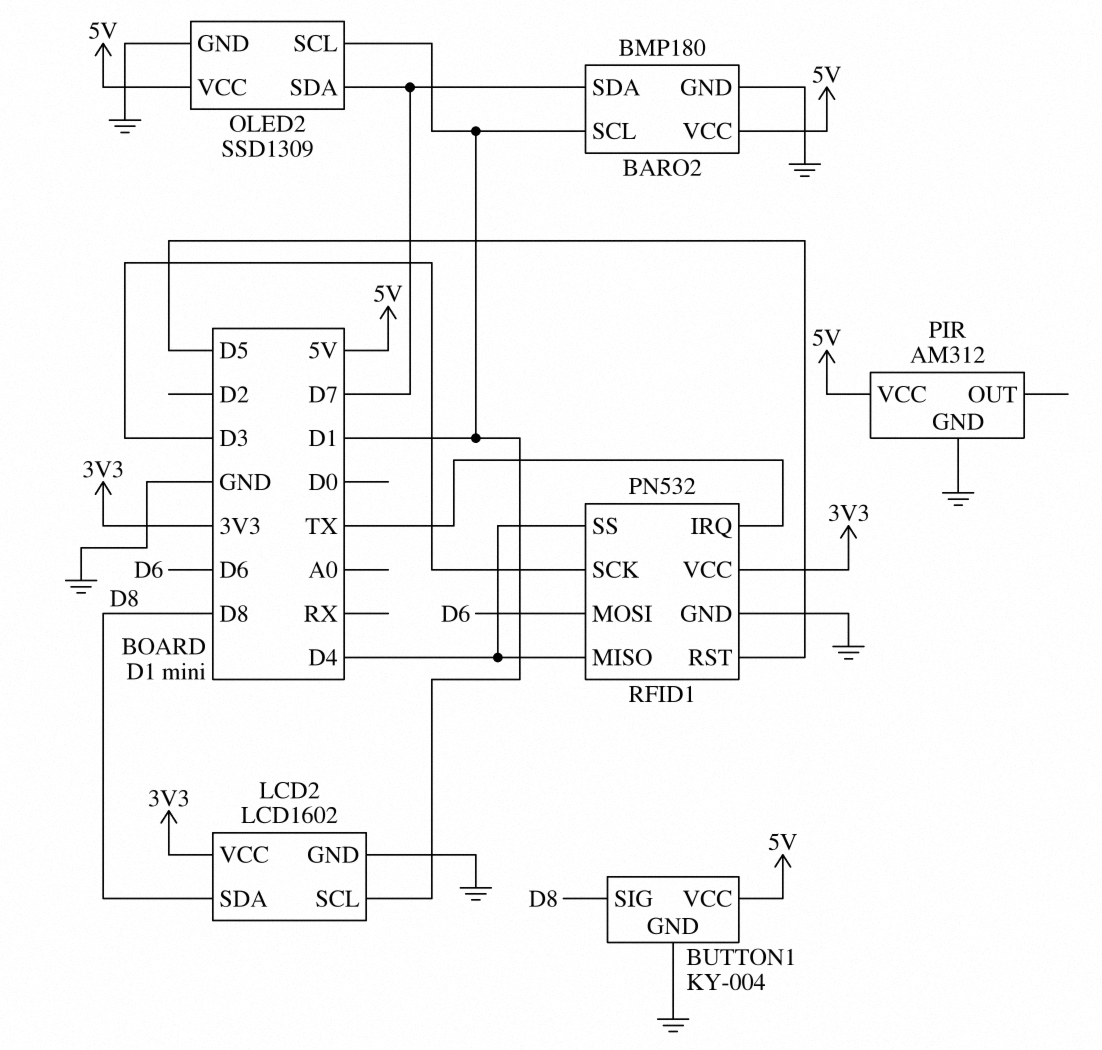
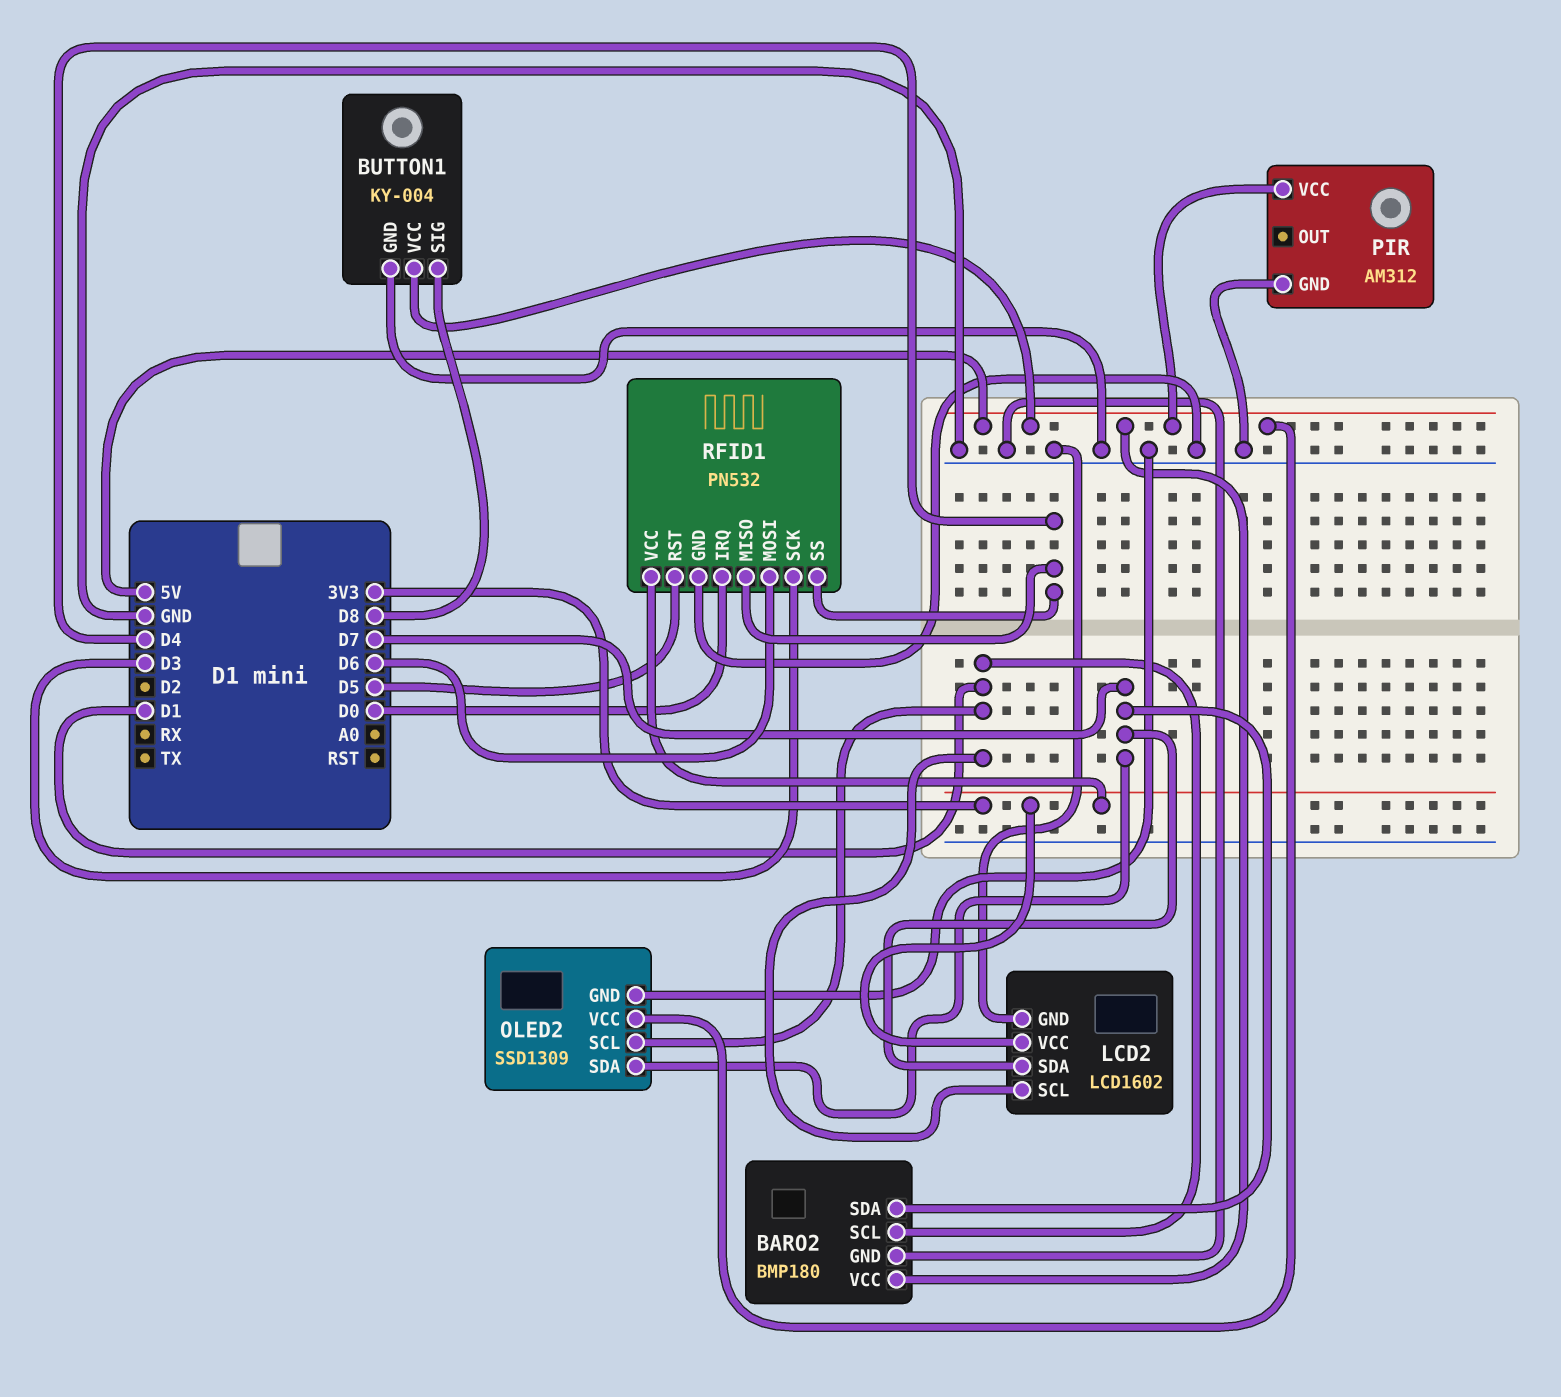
LCD2 pin SDA: D8 -> D7
RFID1 pin IRQ: TX -> D0

